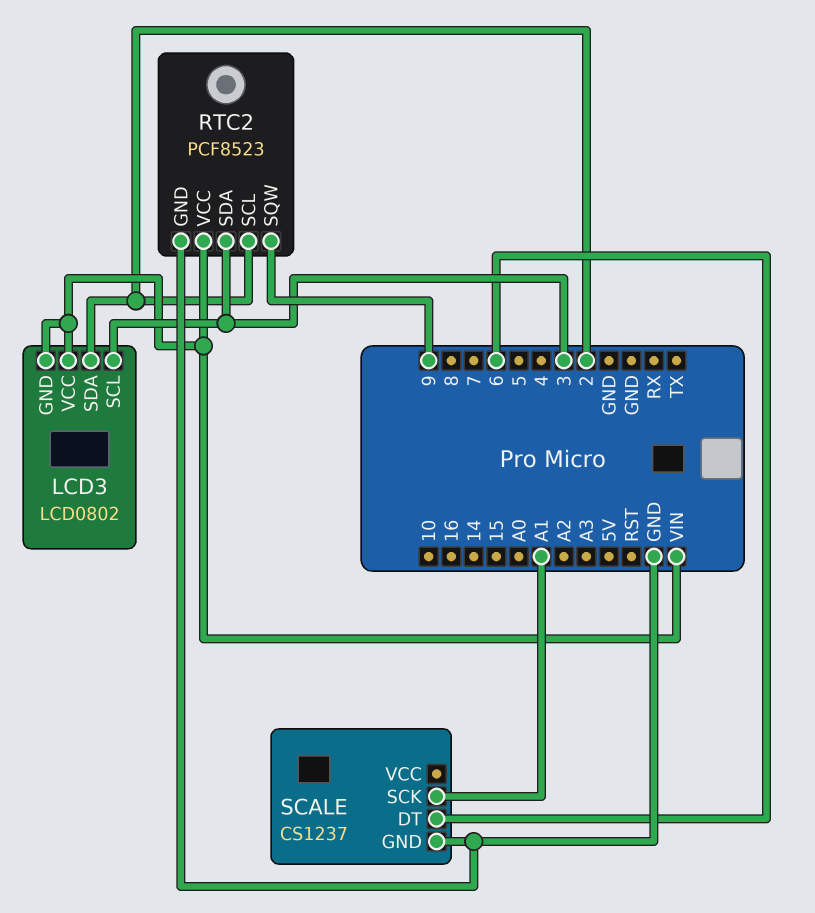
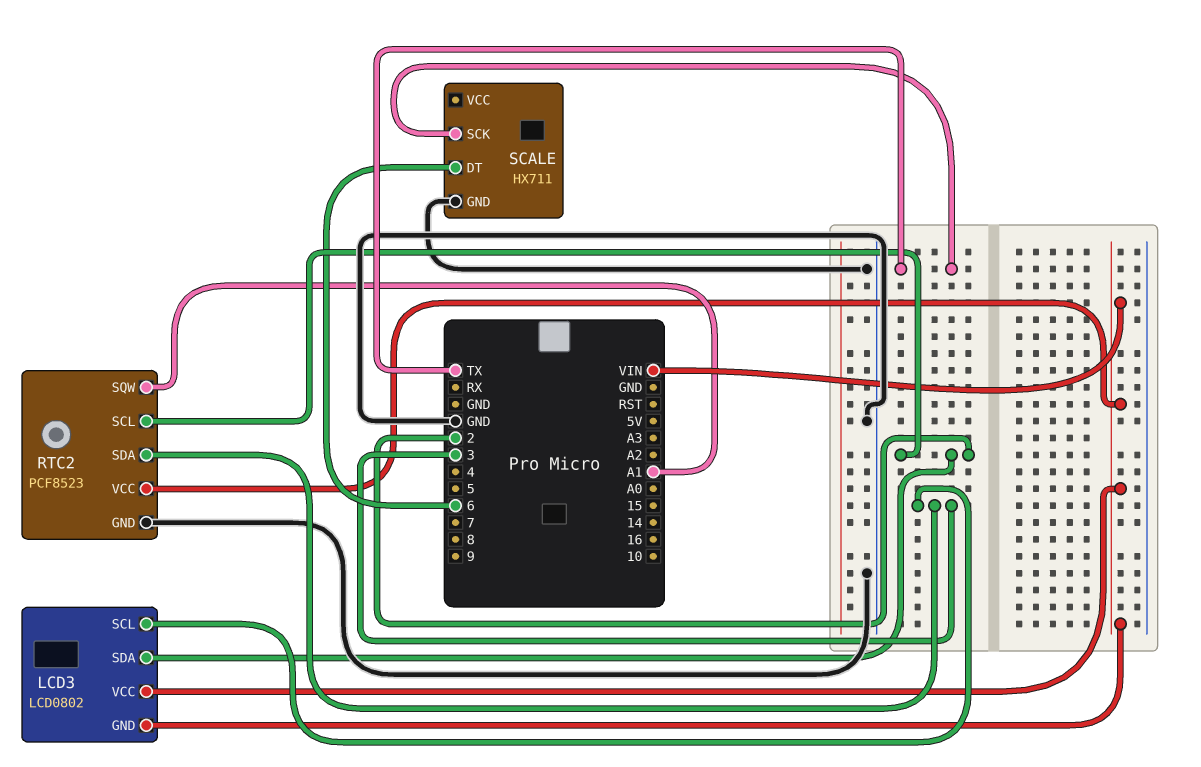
RTC2 pin SQW: 9 -> A1
SCALE: CS1237 -> HX711
SCALE pin SCK: A1 -> TX

